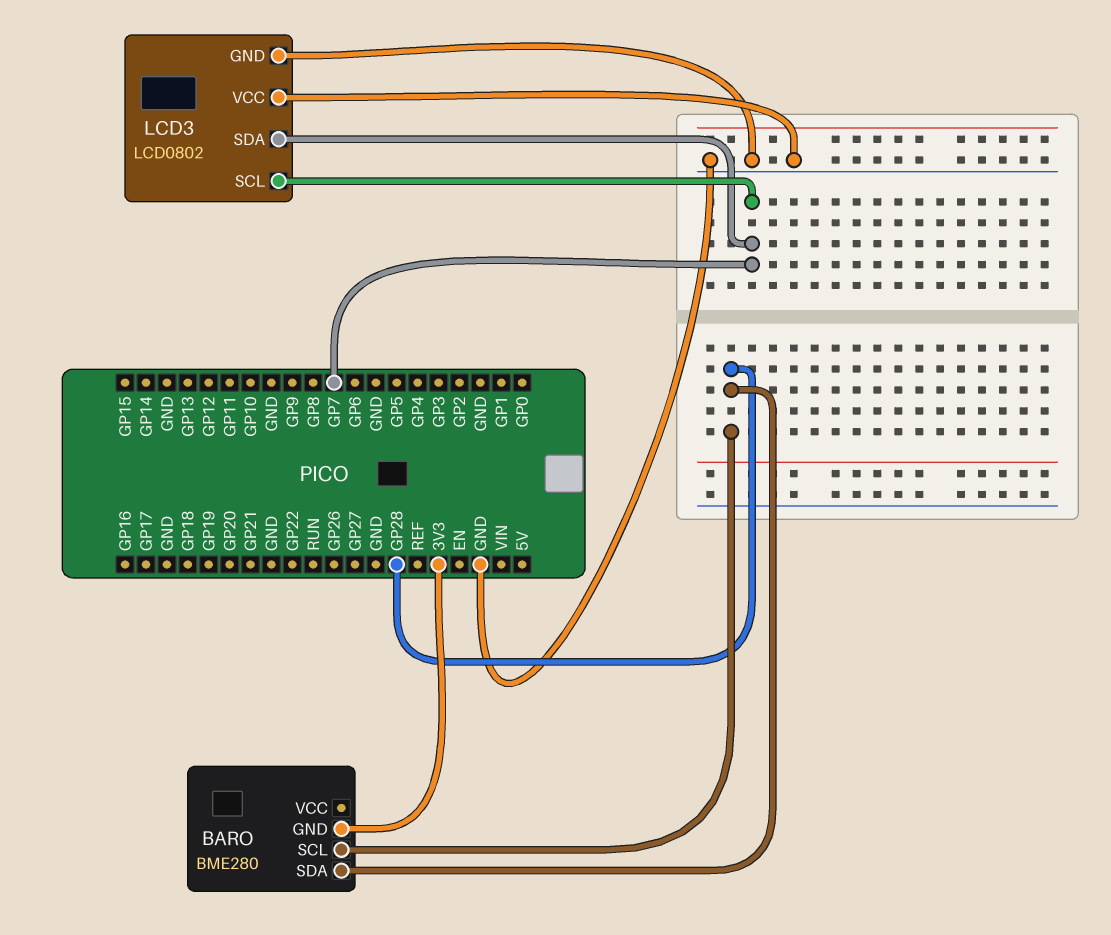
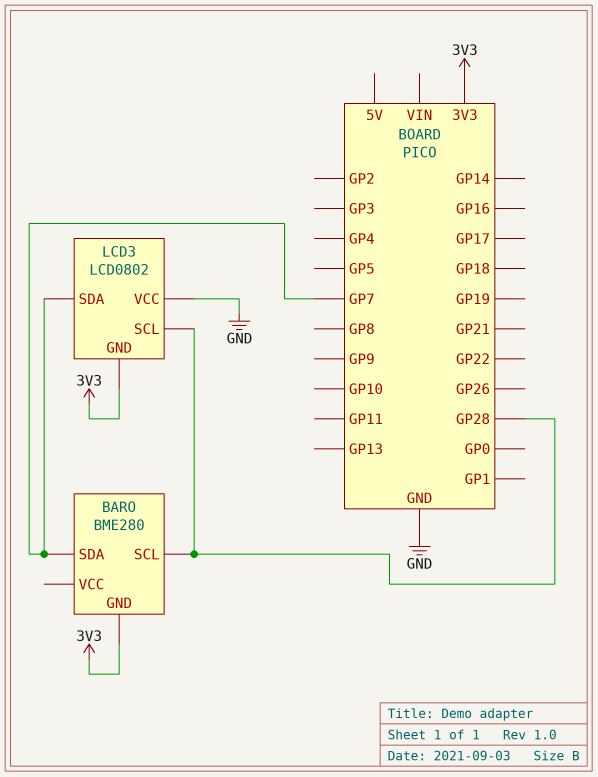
BARO pin SDA: GP28 -> GP7
LCD3 pin GND: GND -> 3V3
LCD3 pin SCL: GP7 -> GP28

